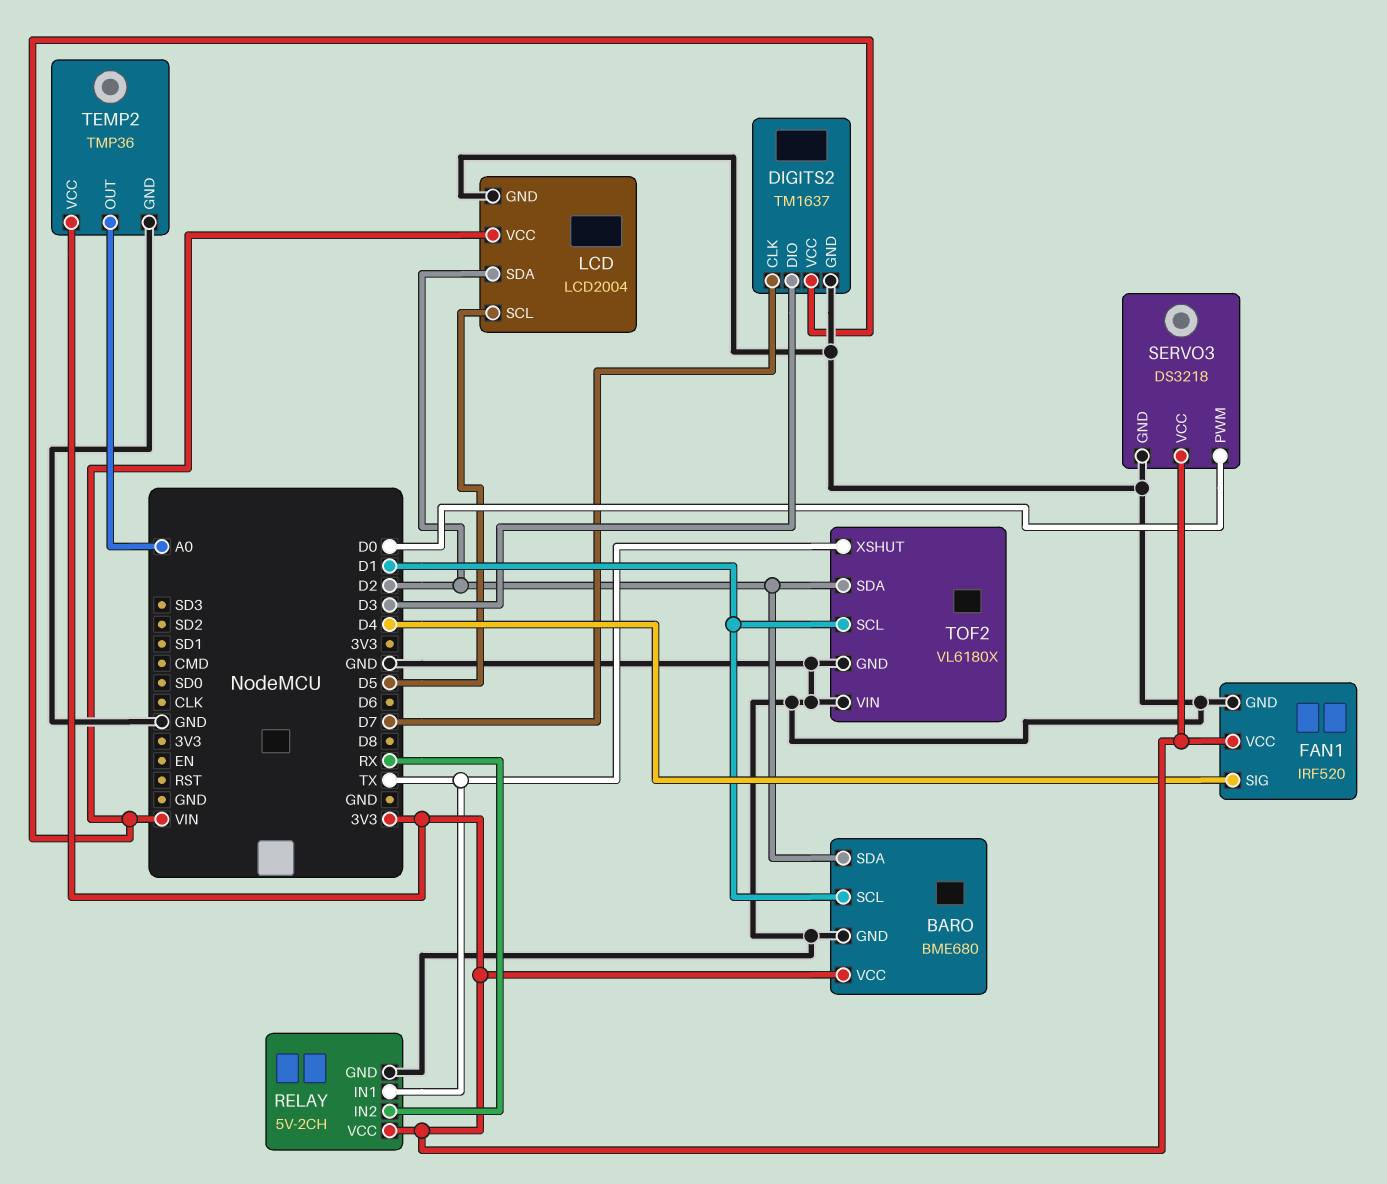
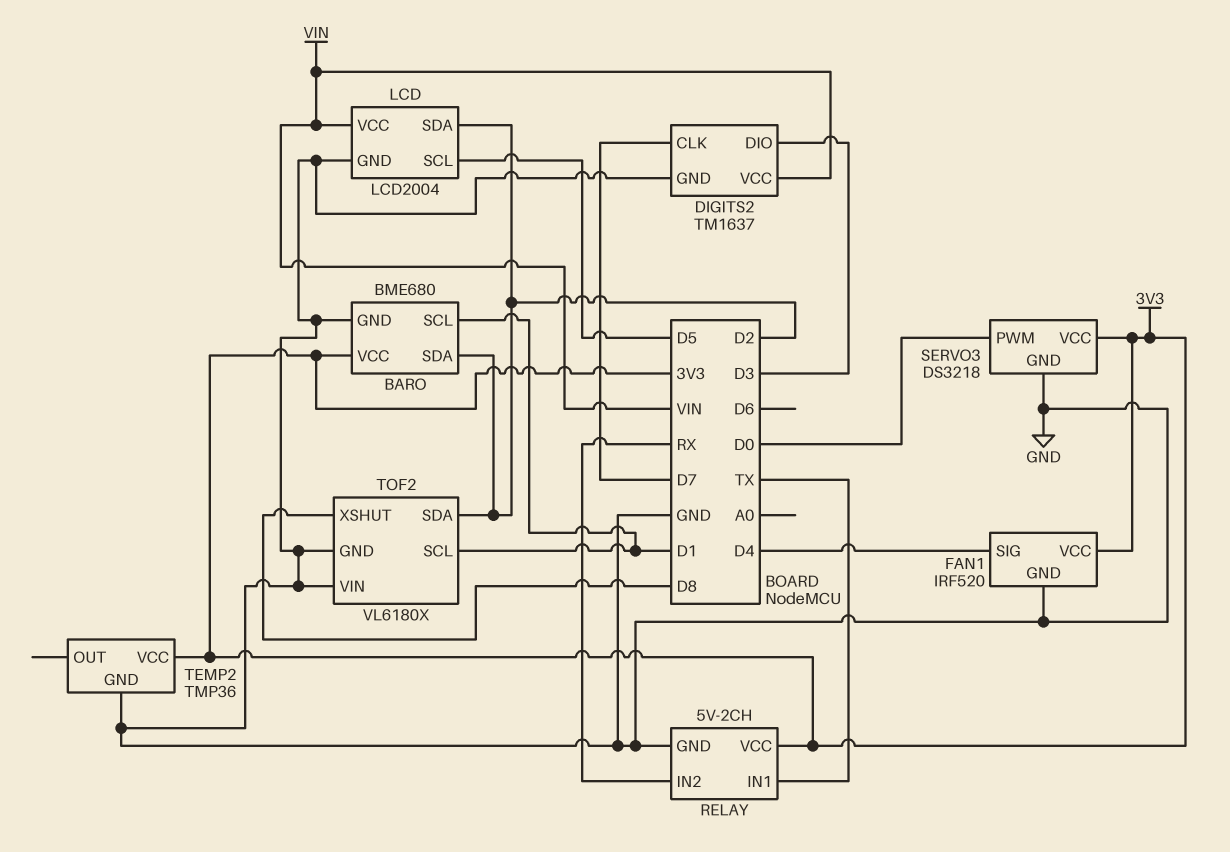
TEMP2 pin OUT: A0 -> none
TOF2 pin XSHUT: TX -> D8

